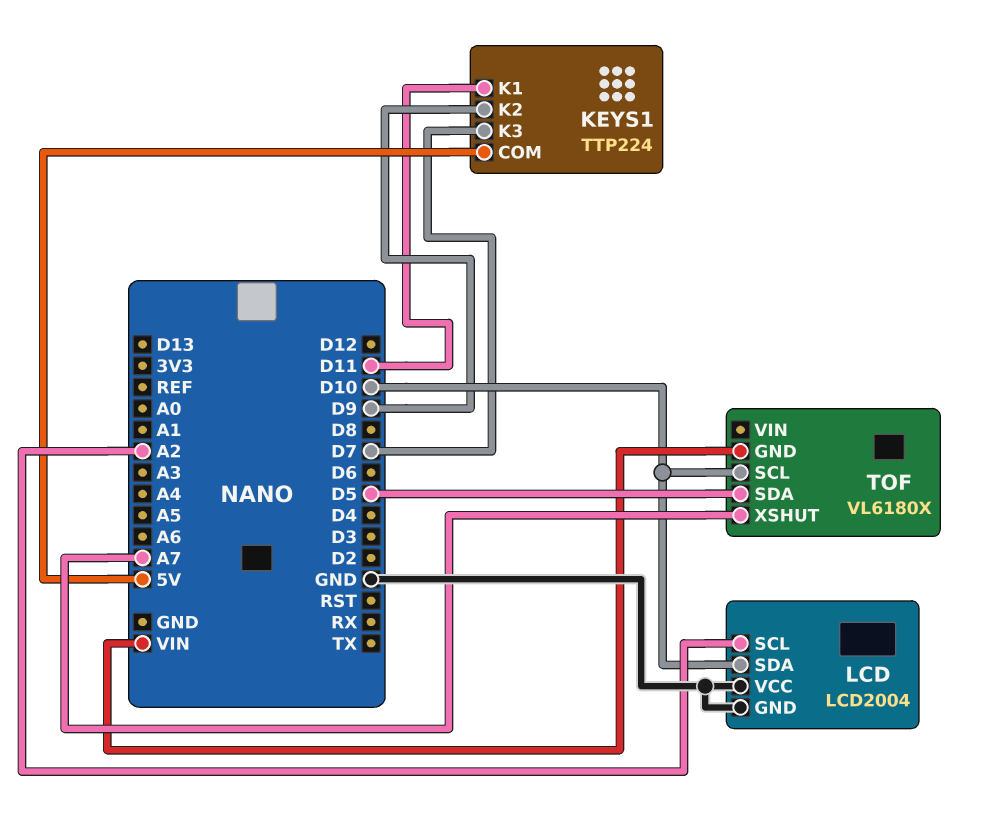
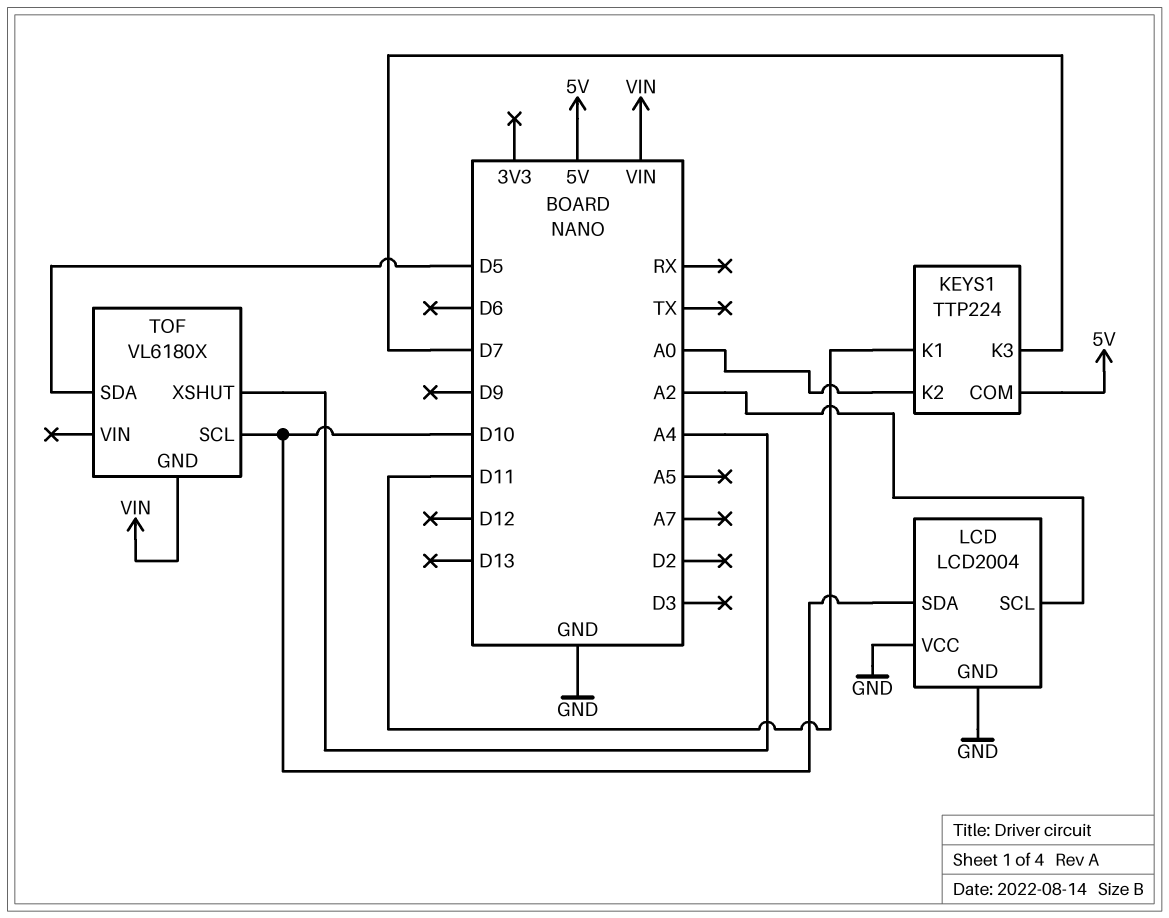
KEYS1 pin K2: D9 -> A0
TOF pin XSHUT: A7 -> A4

